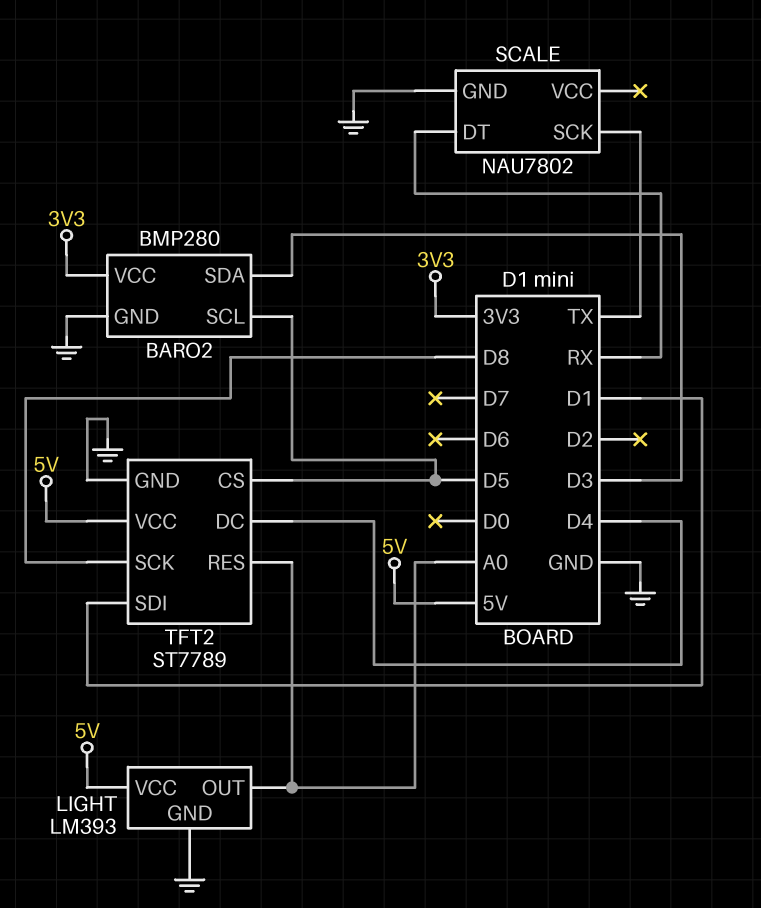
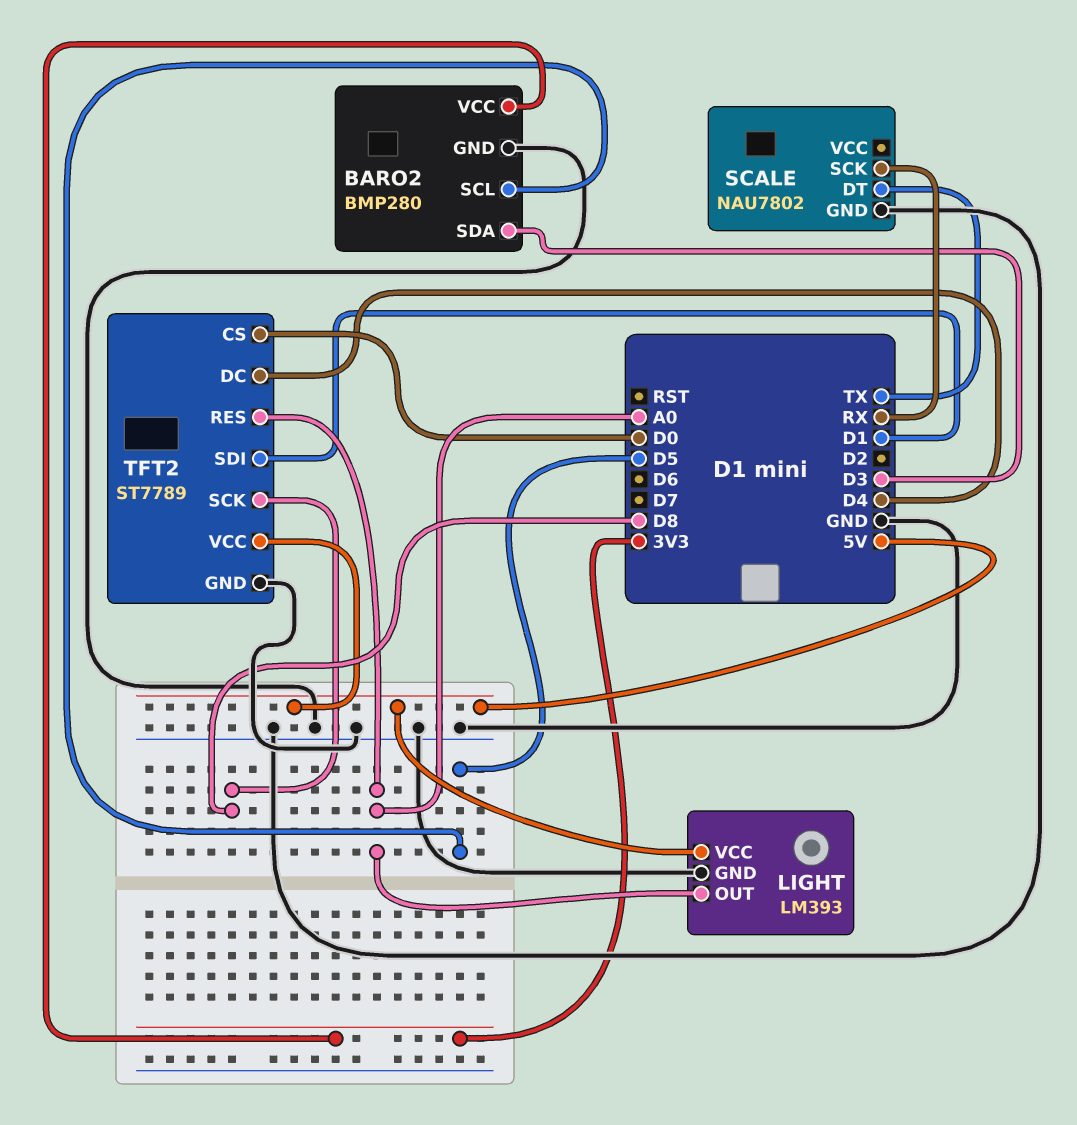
SCALE pin DT: RX -> TX
SCALE pin SCK: TX -> RX
TFT2 pin CS: D5 -> D0

